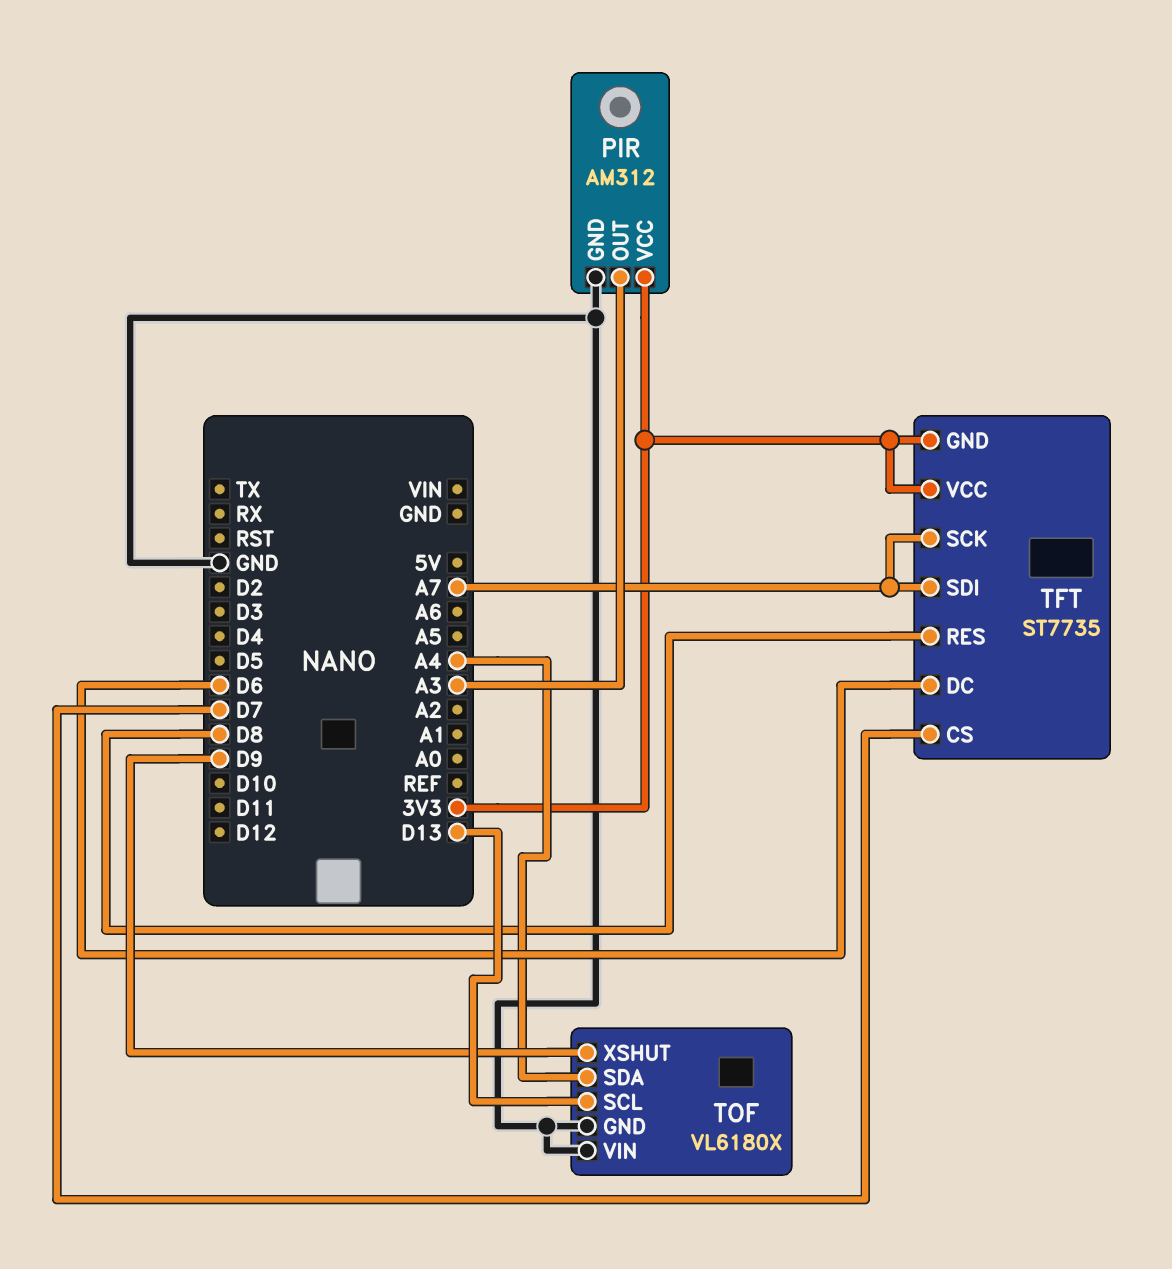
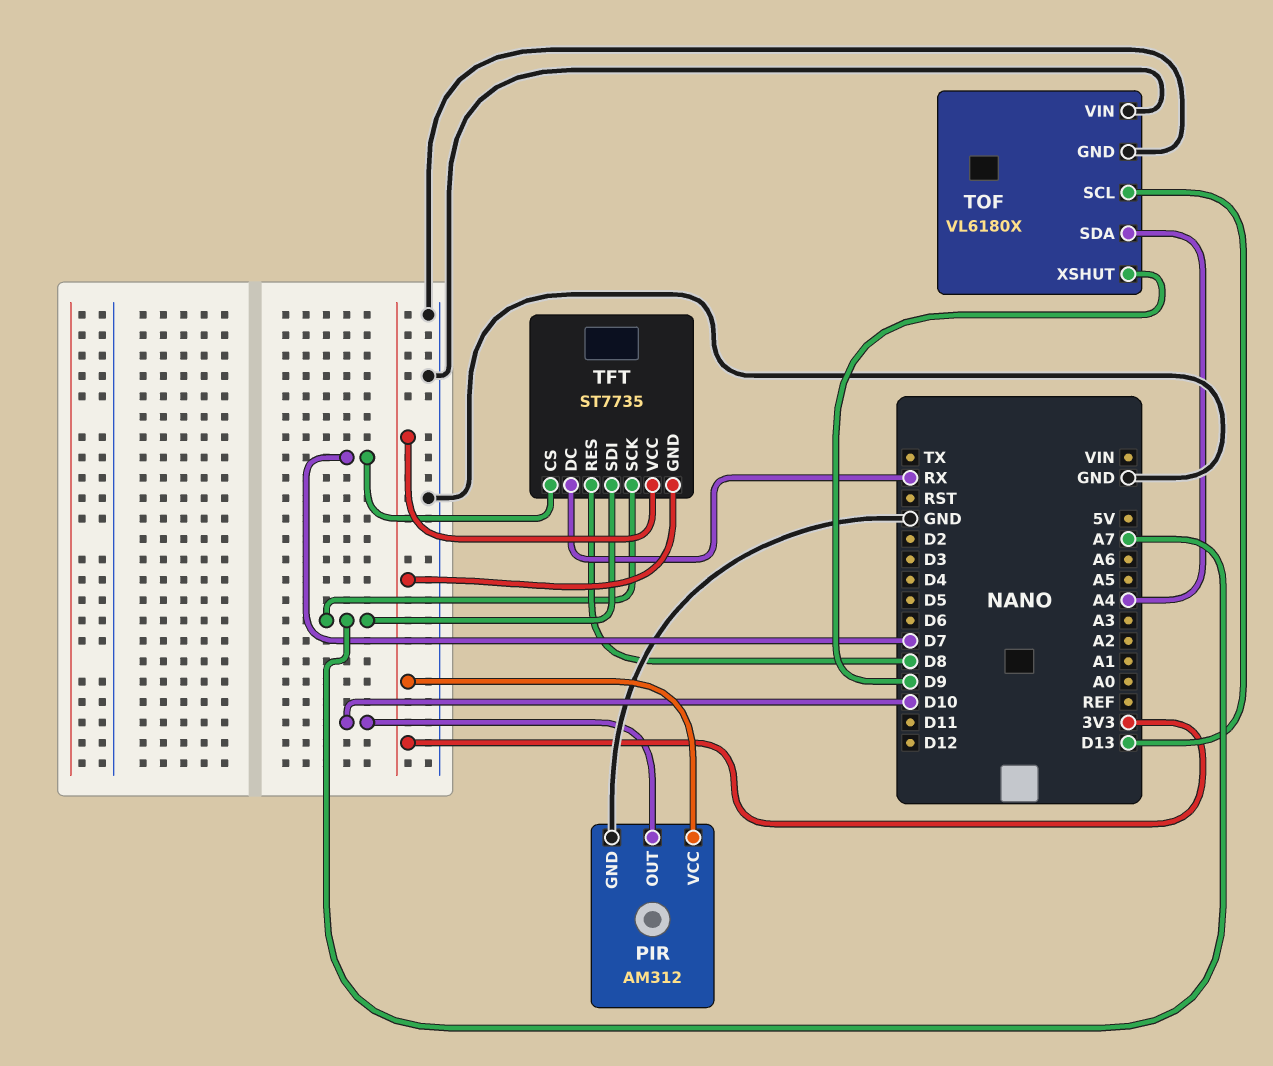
PIR pin OUT: A3 -> D10
TFT pin DC: D6 -> RX

